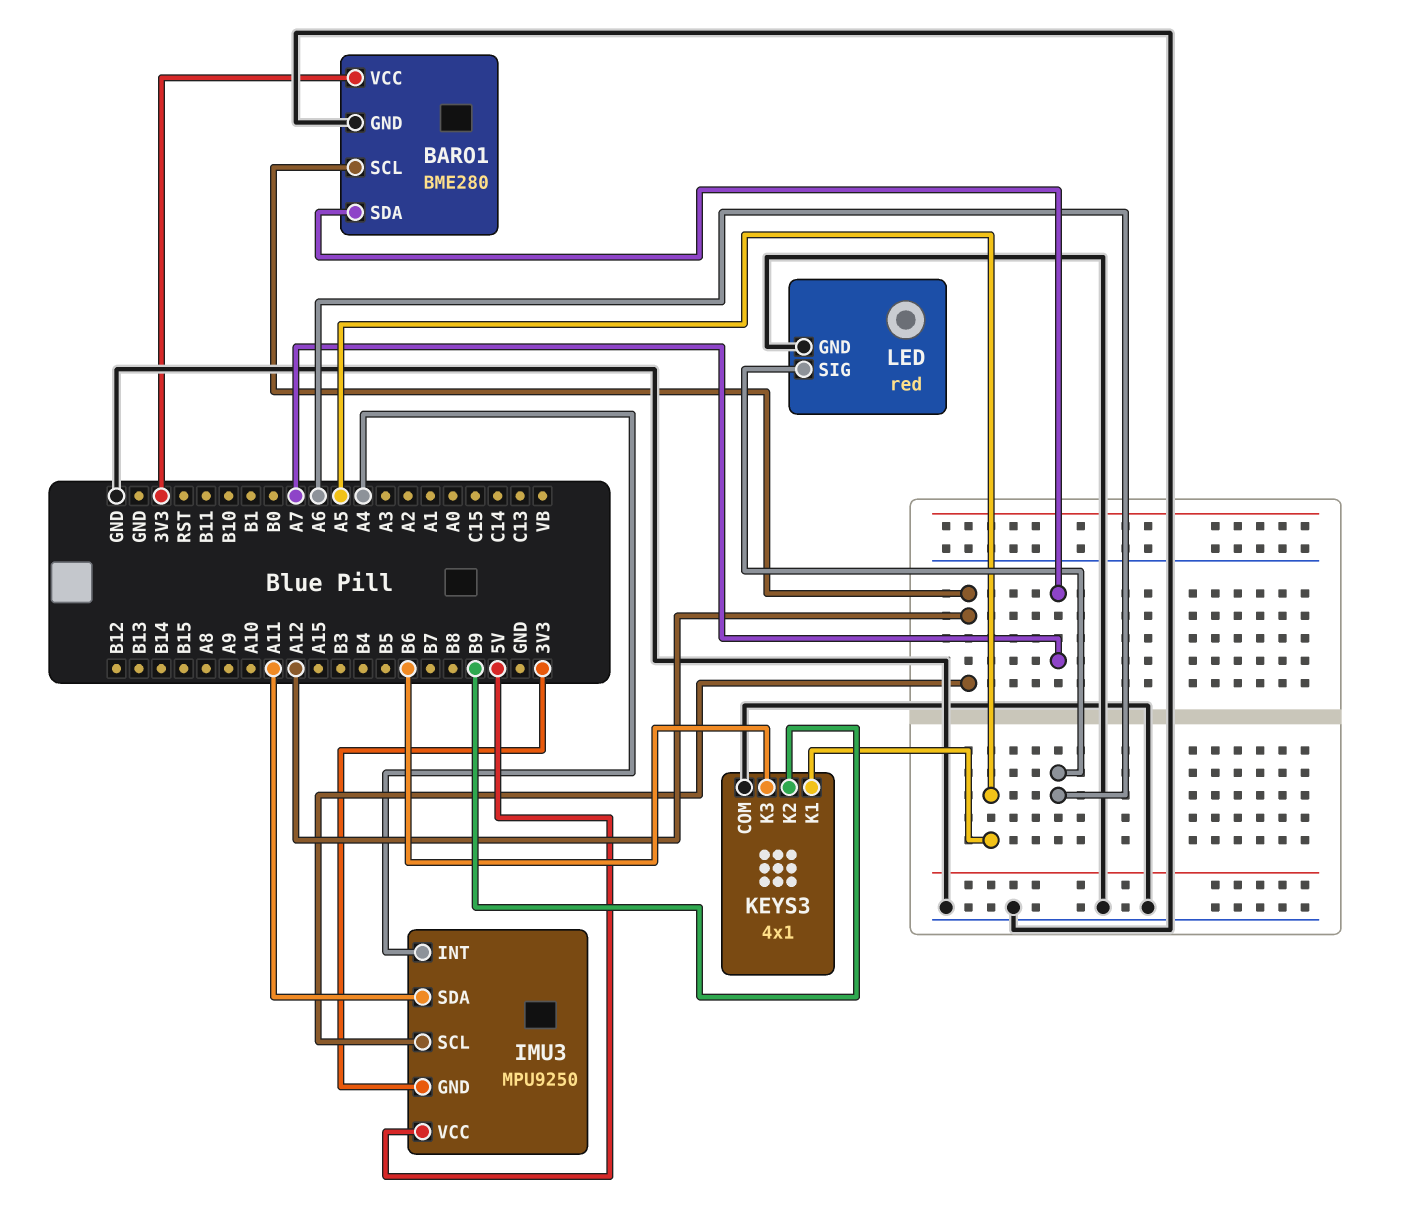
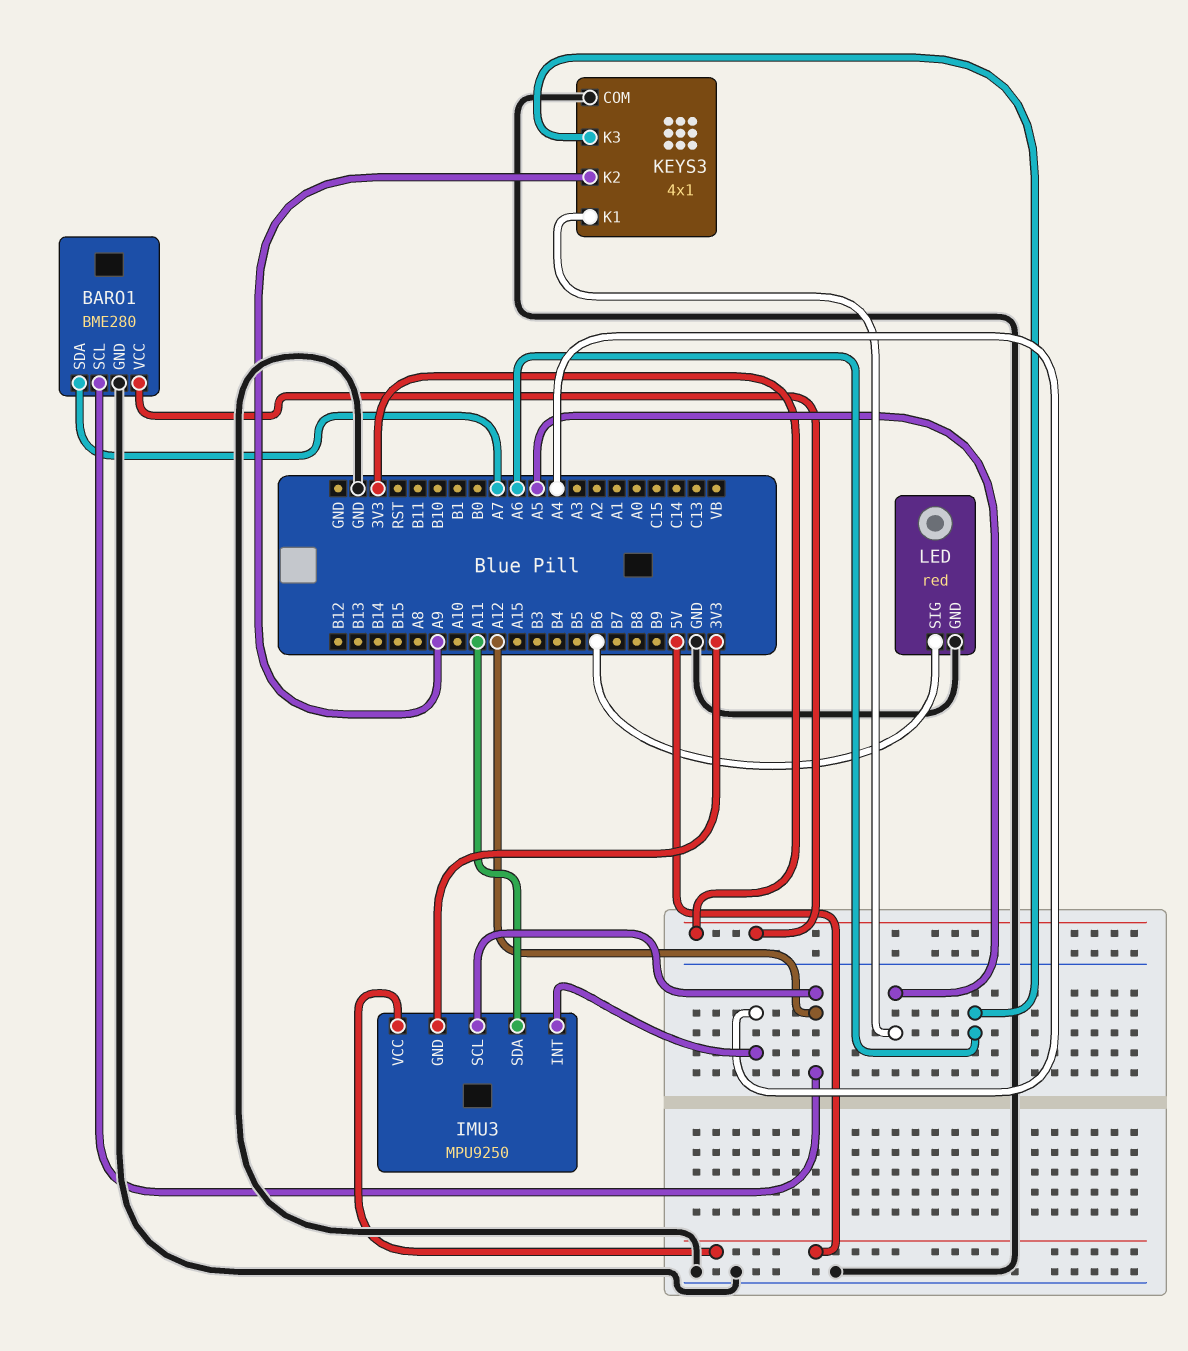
KEYS3 pin K2: B9 -> A9
KEYS3 pin K3: B6 -> A6
LED pin SIG: A6 -> B6

